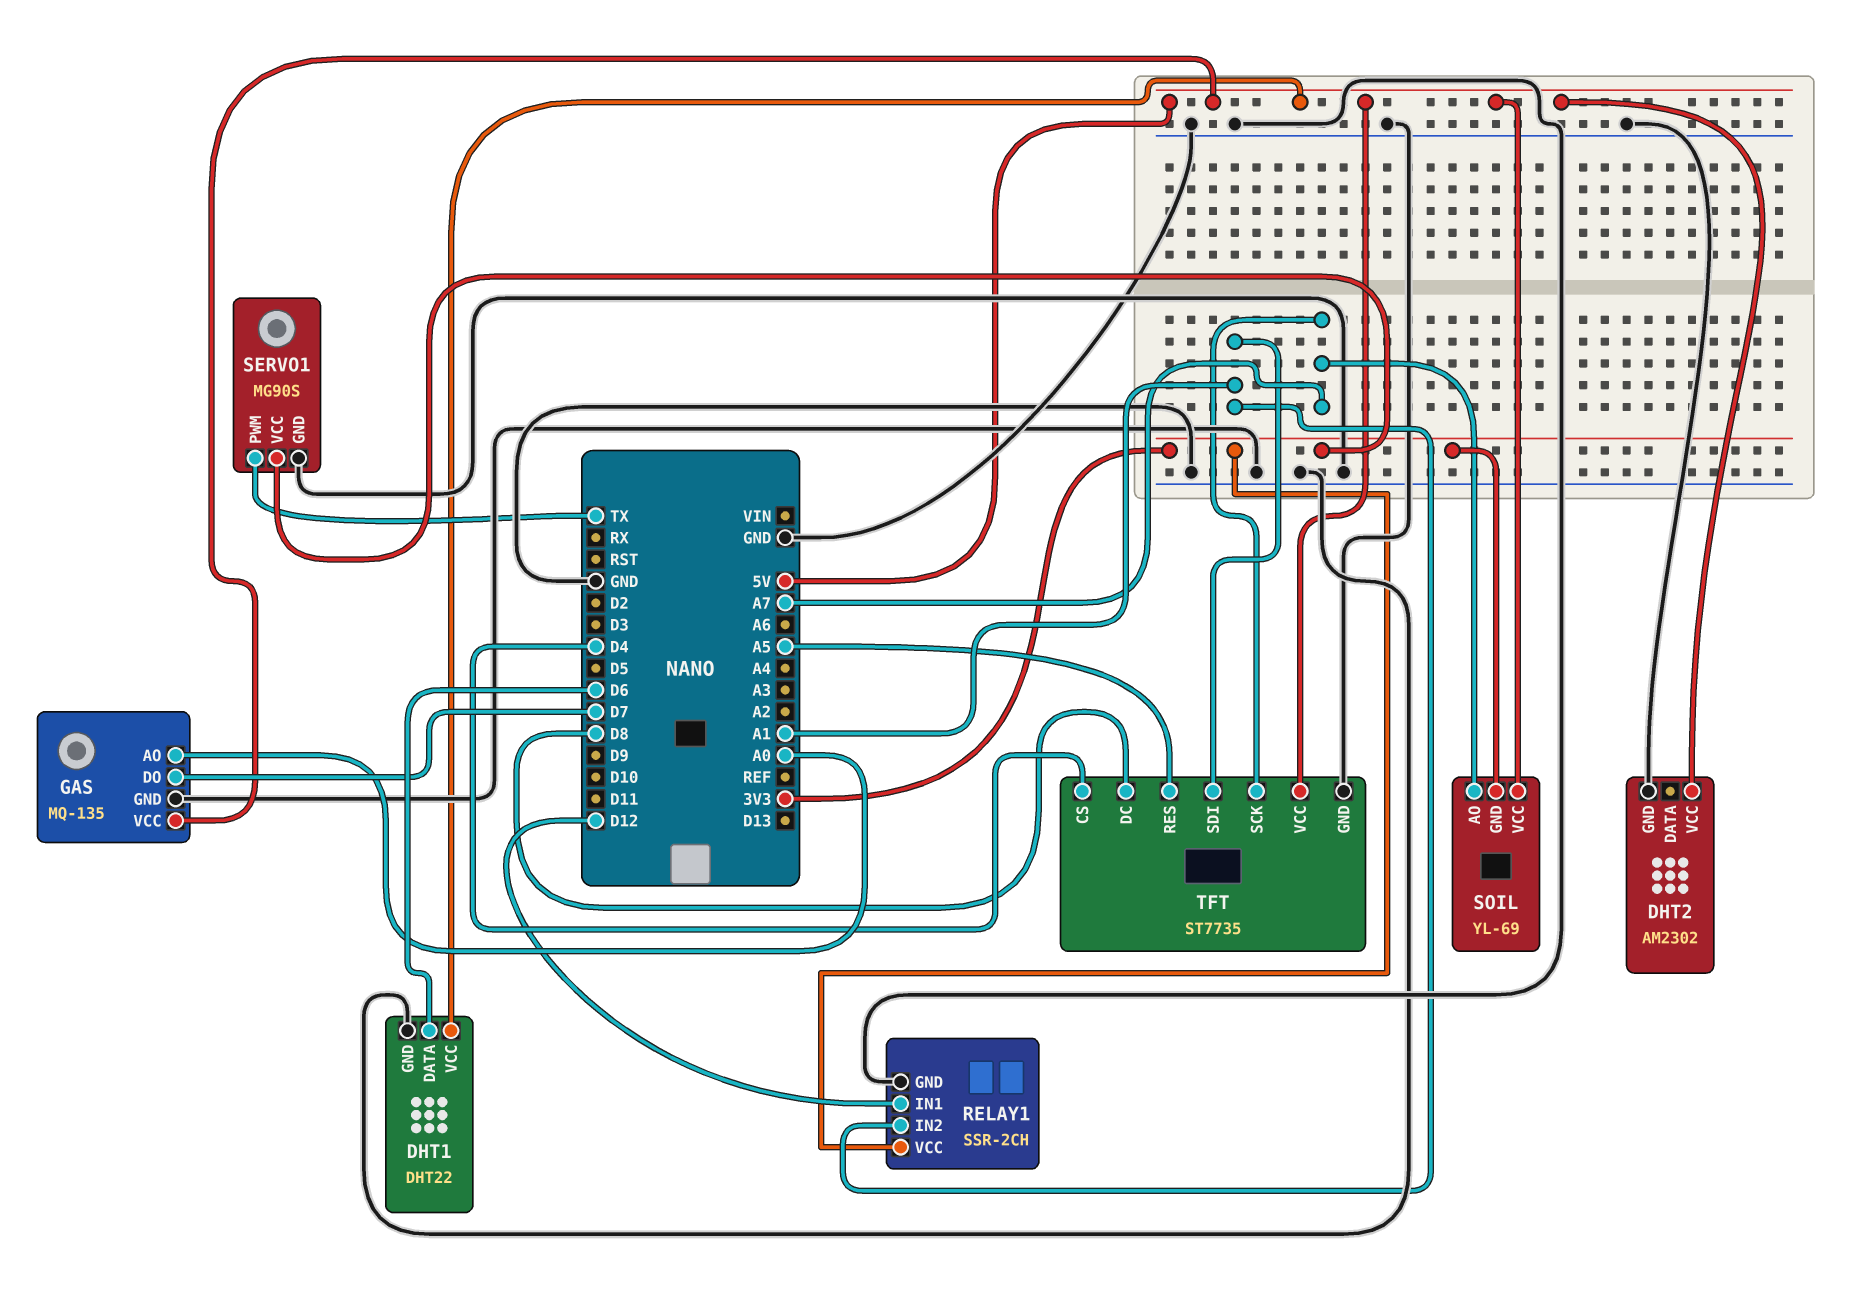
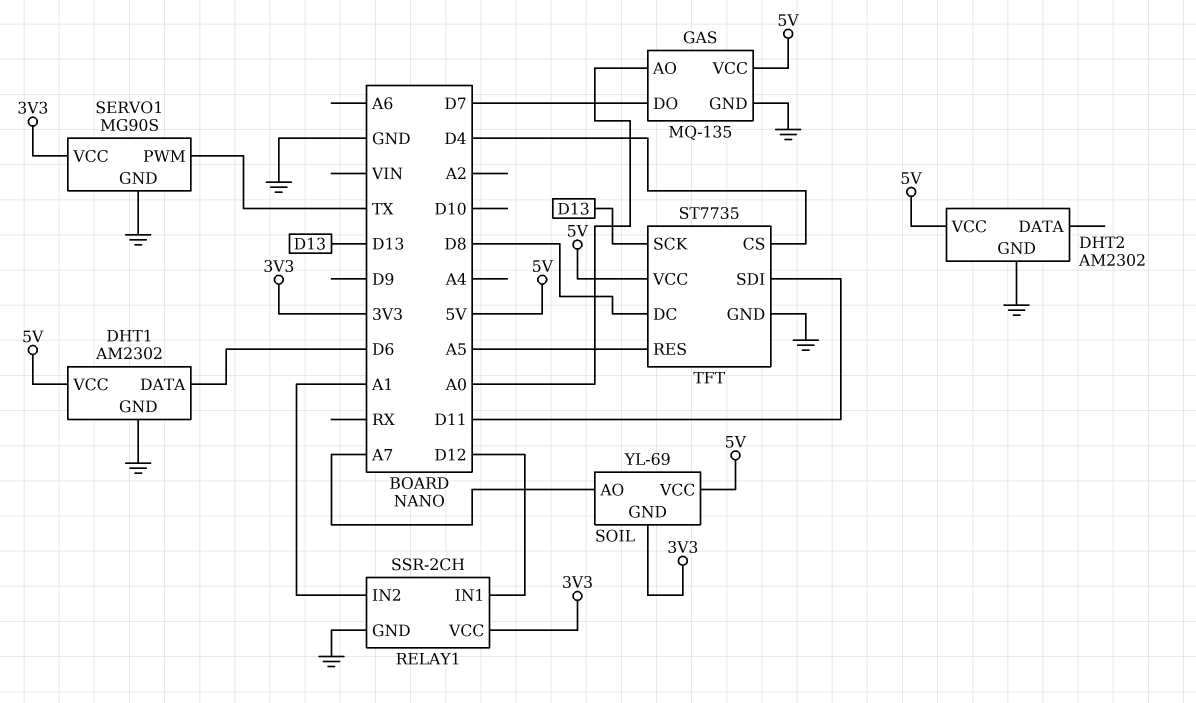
DHT1: DHT22 -> AM2302
TFT pin SCK: A7 -> D13
TFT pin SDI: A1 -> D11

